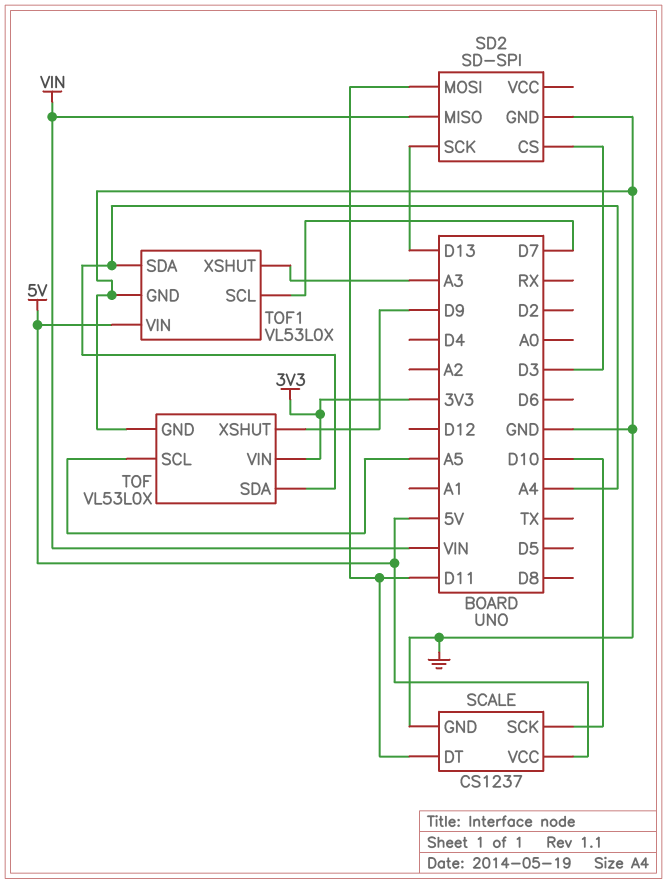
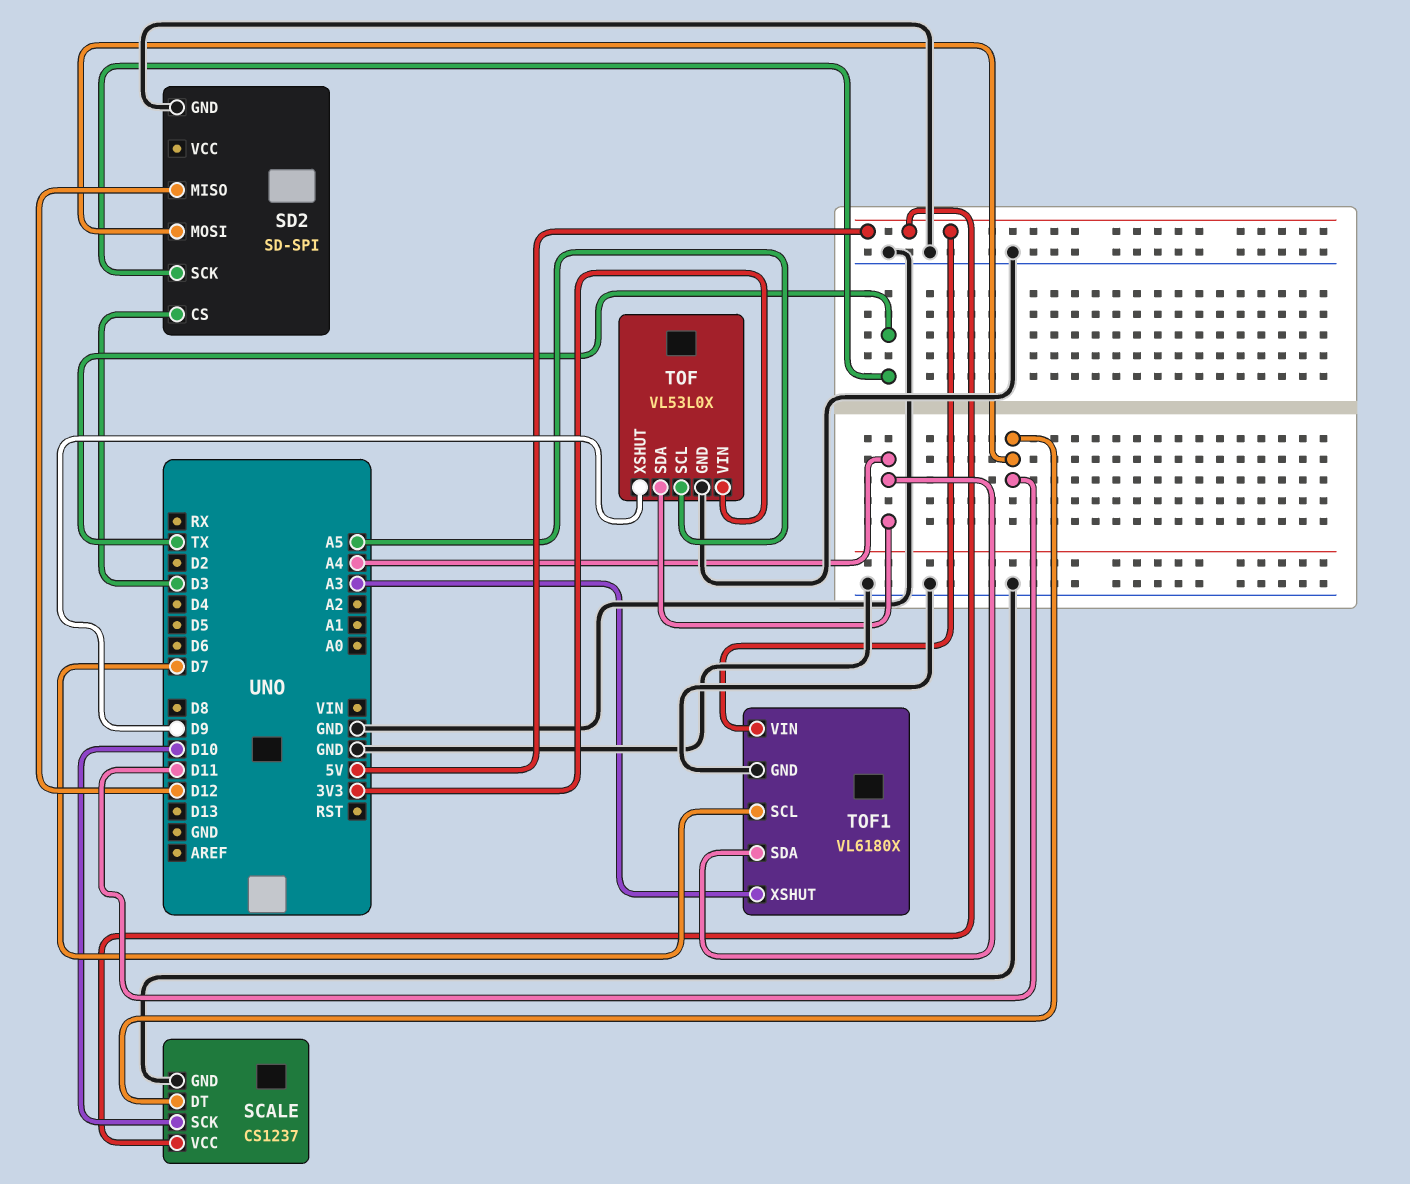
SD2 pin MISO: VIN -> D12
SD2 pin SCK: D13 -> TX
TOF1: VL53L0X -> VL6180X

